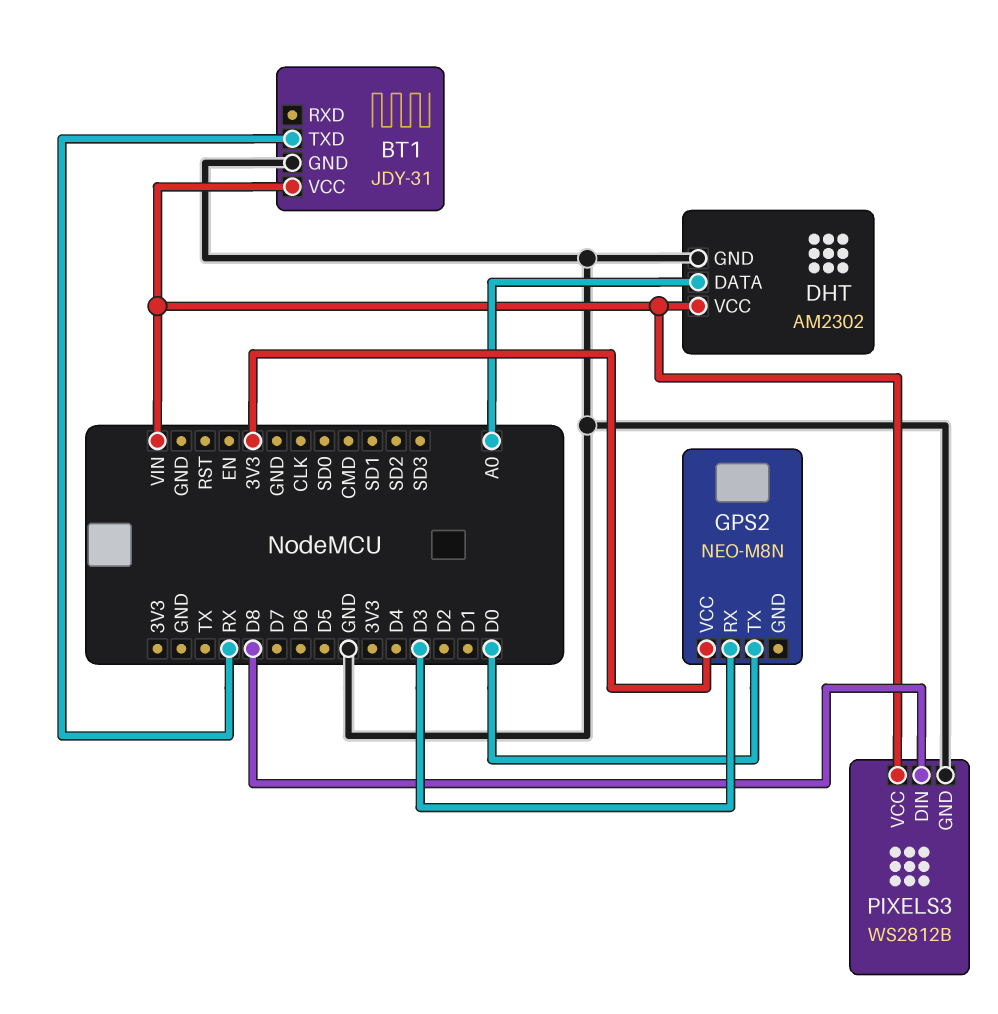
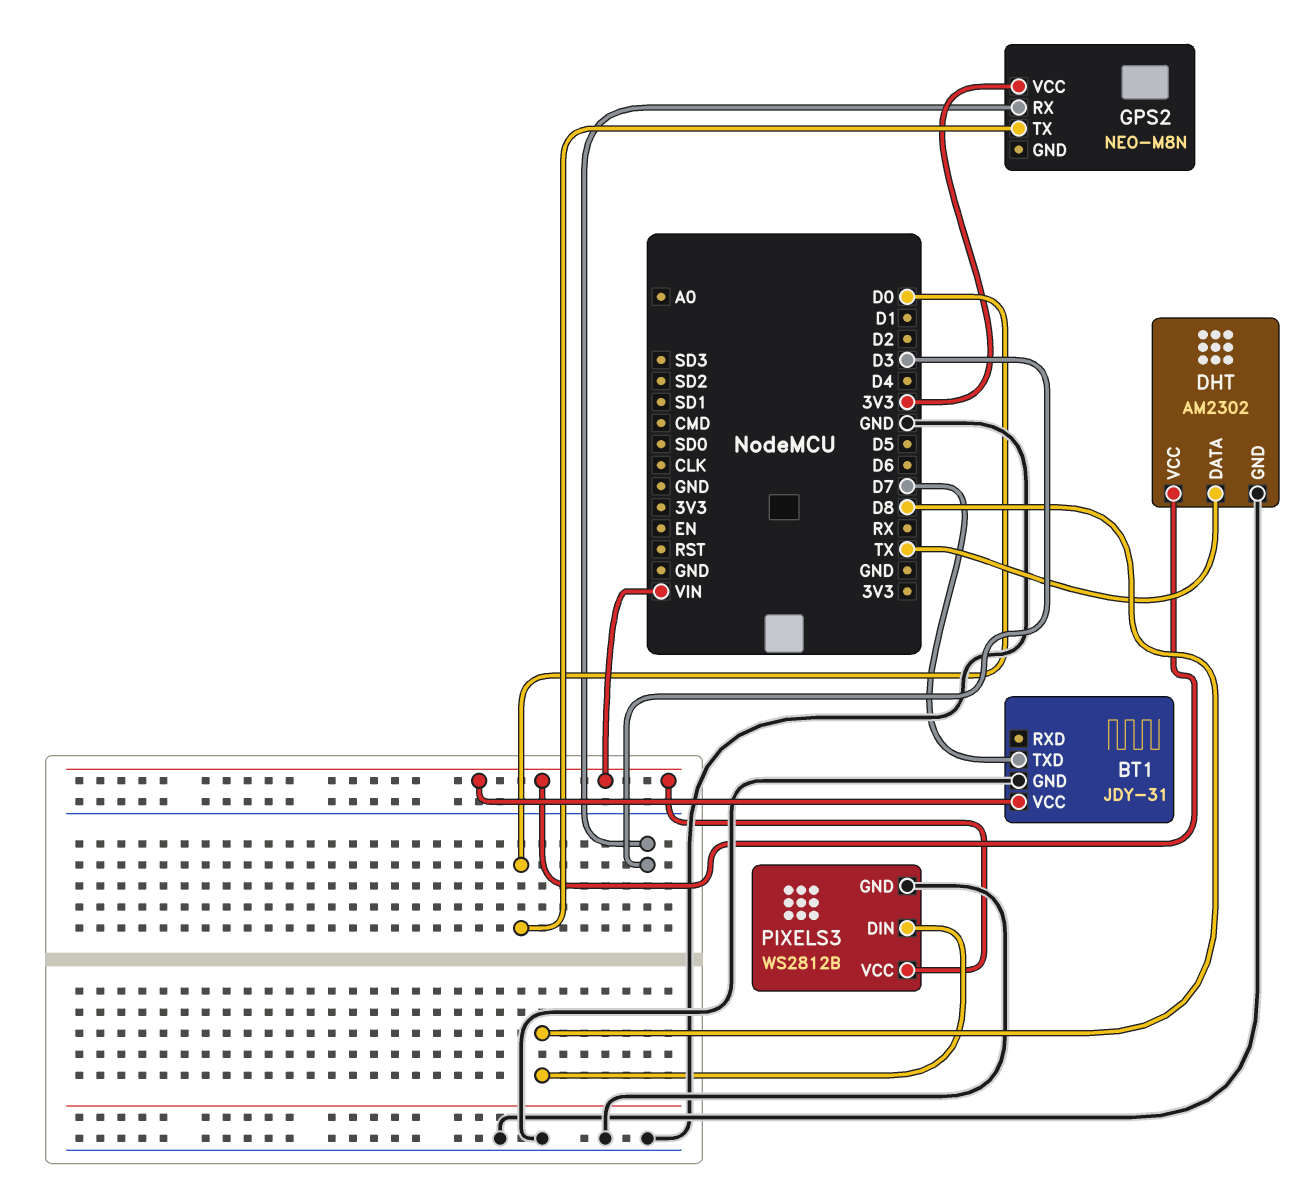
BT1 pin TXD: RX -> D7
DHT pin DATA: A0 -> TX

